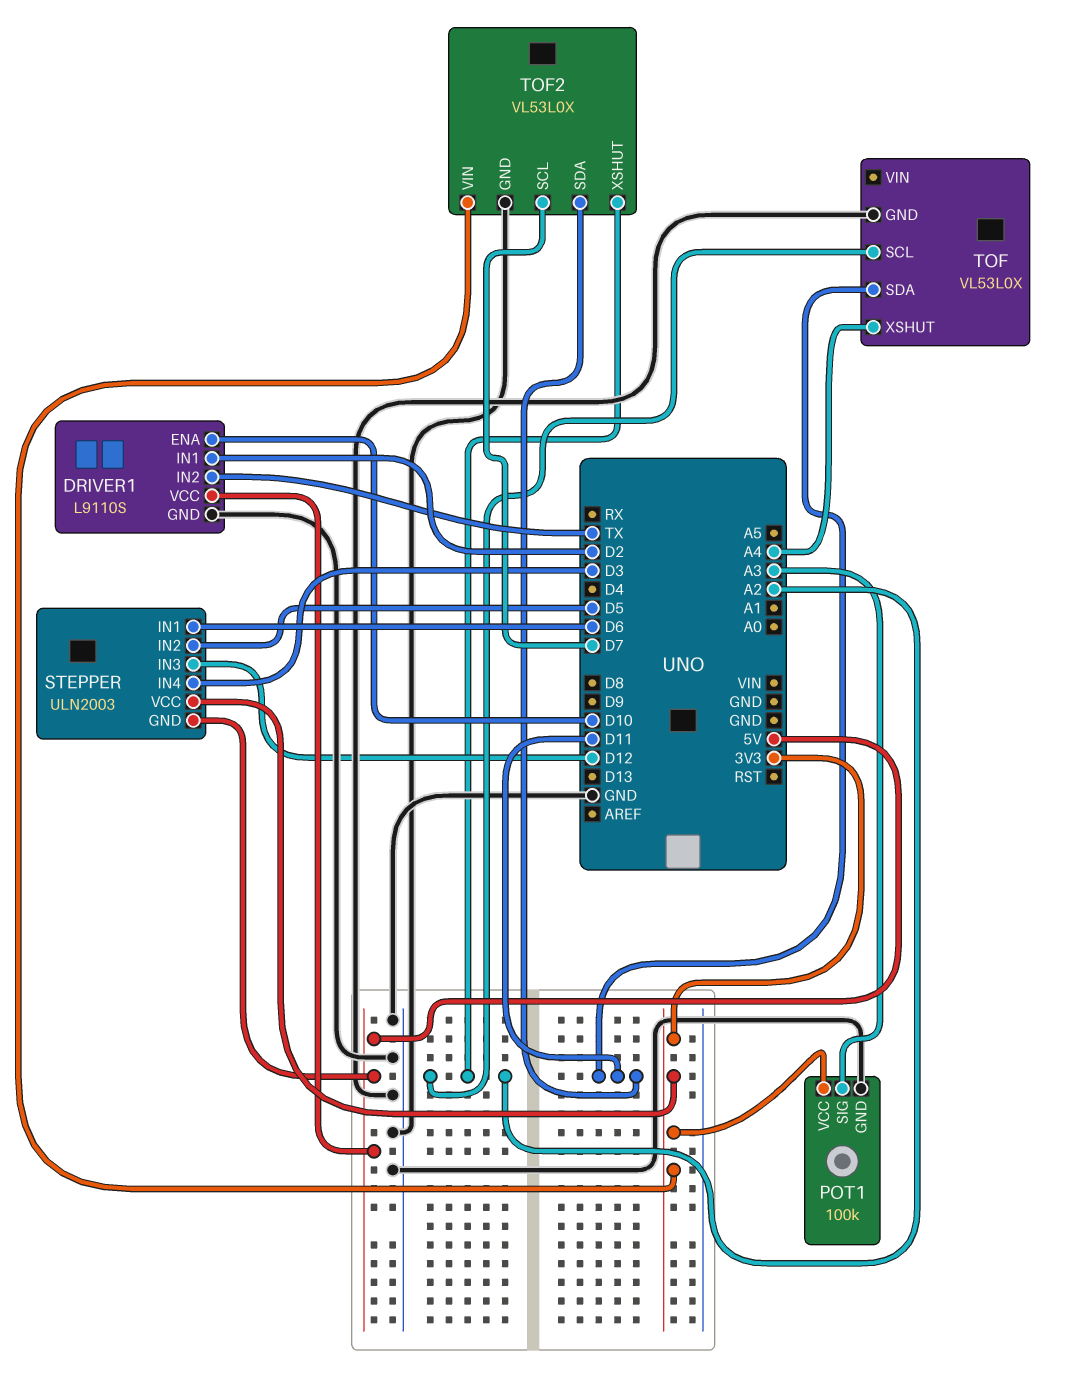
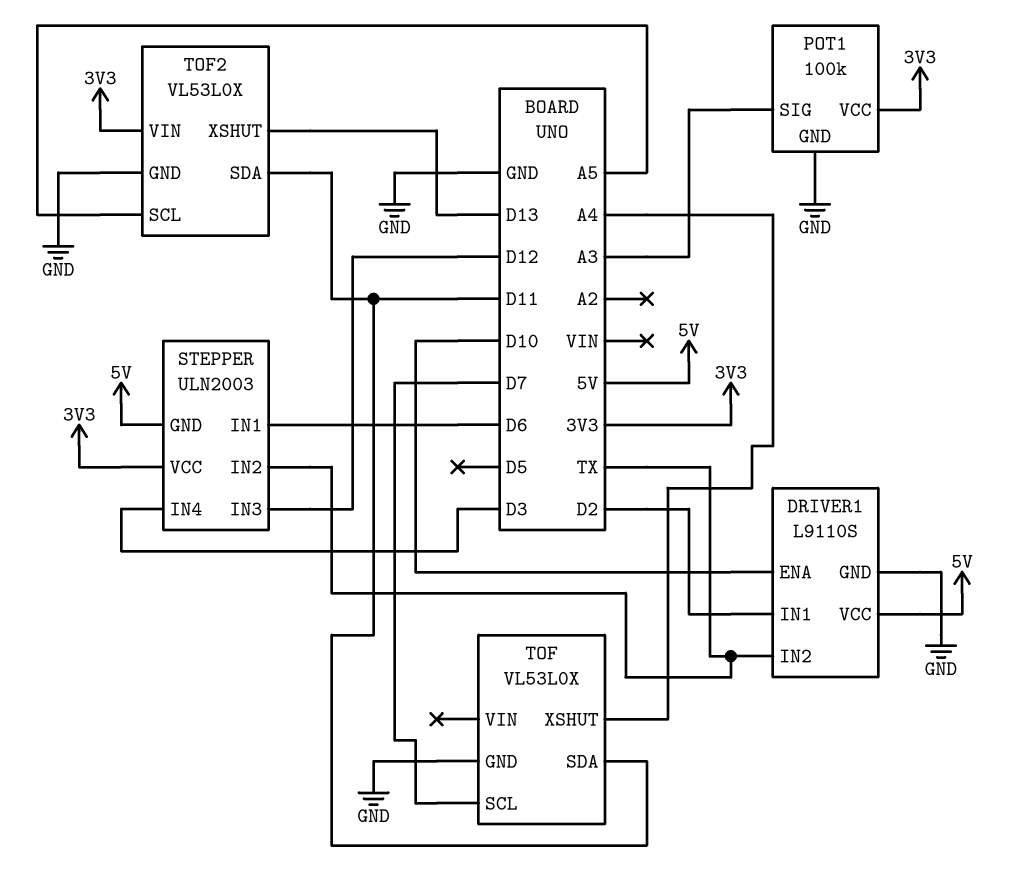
STEPPER pin IN2: D5 -> TX
TOF pin SCL: A2 -> D7
TOF2 pin SCL: D7 -> A5
TOF2 pin XSHUT: A2 -> D13

